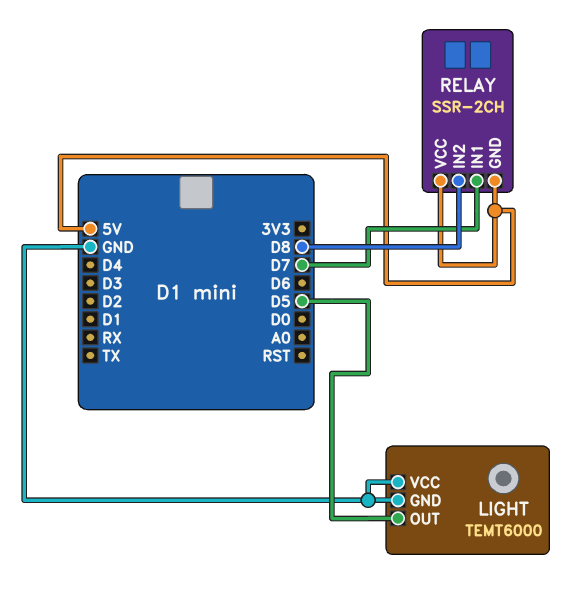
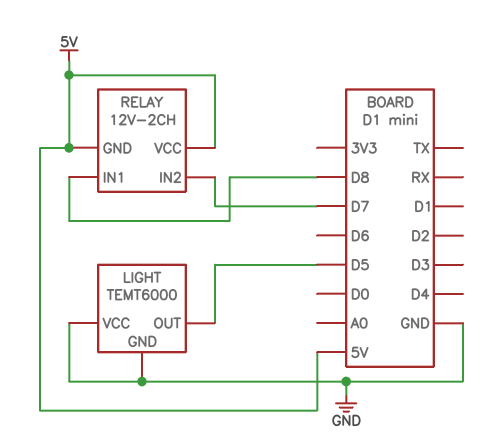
RELAY: SSR-2CH -> 12V-2CH
RELAY pin IN1: D7 -> D8
RELAY pin IN2: D8 -> D7

